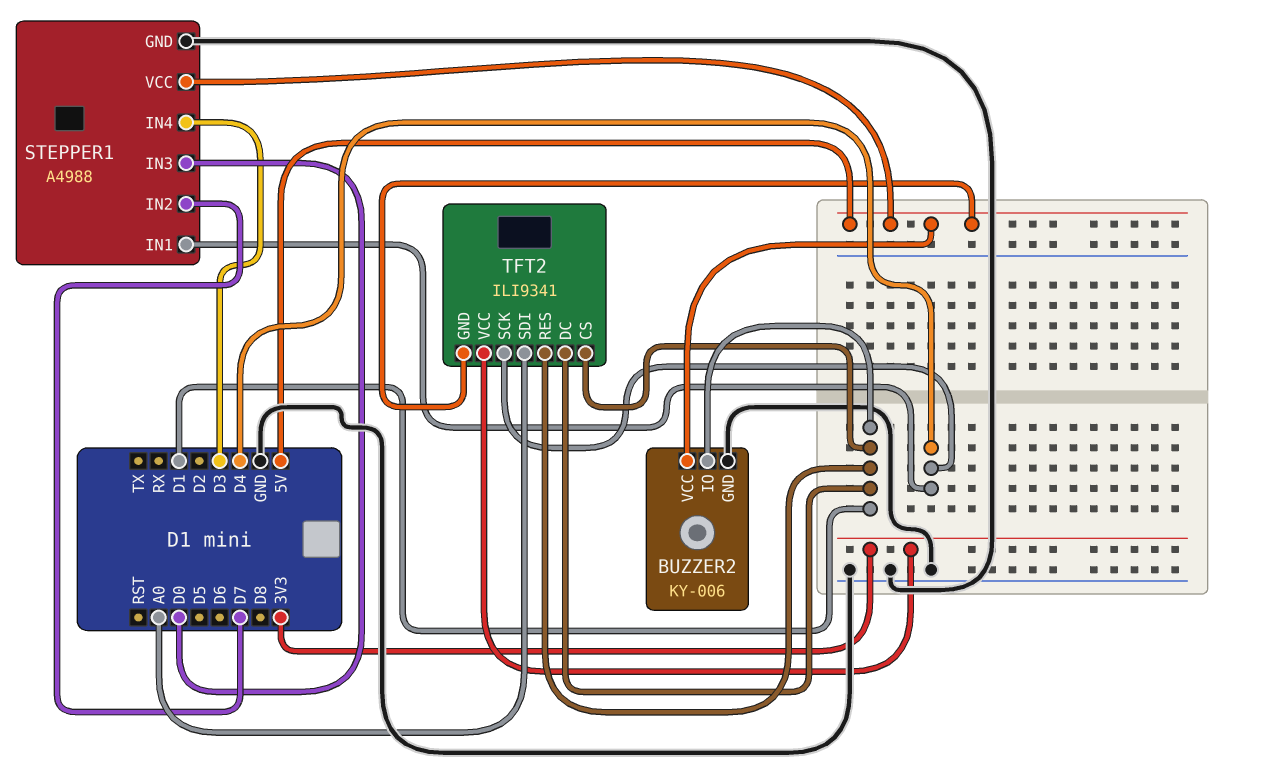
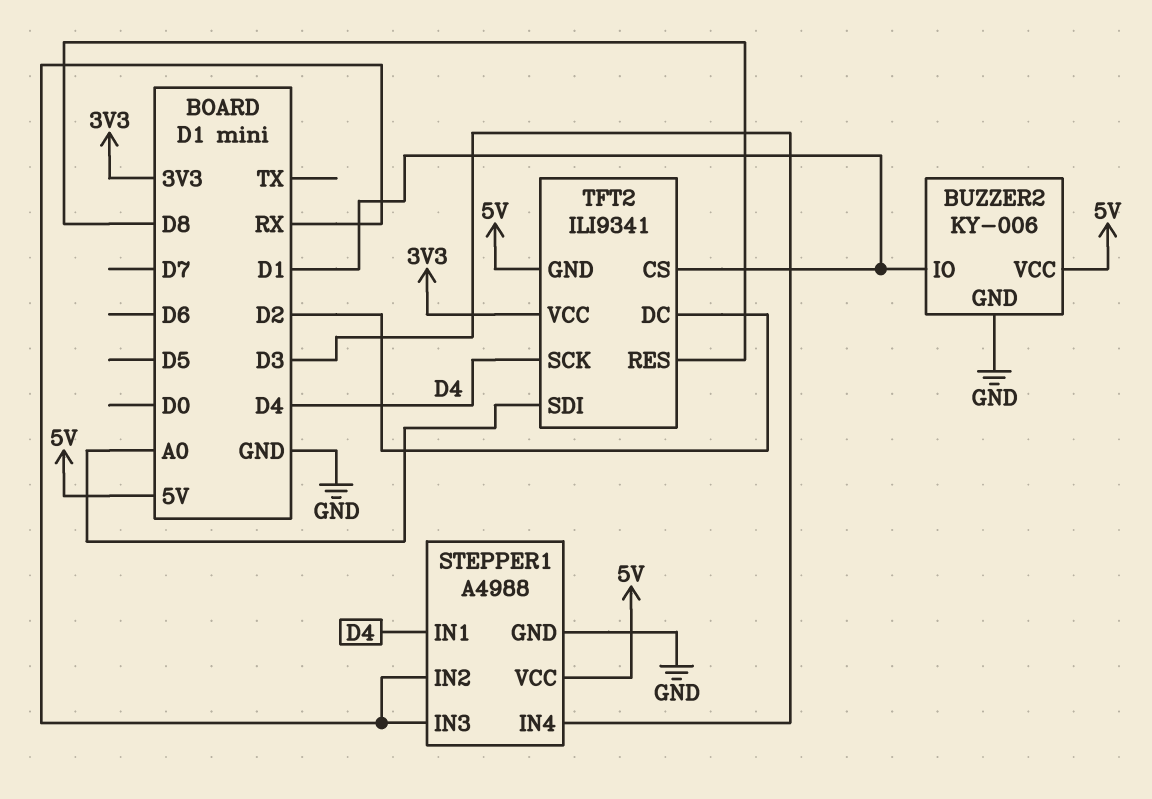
STEPPER1 pin IN2: D7 -> RX
STEPPER1 pin IN3: D0 -> RX
TFT2 pin DC: D1 -> D2
TFT2 pin RES: D1 -> D8

